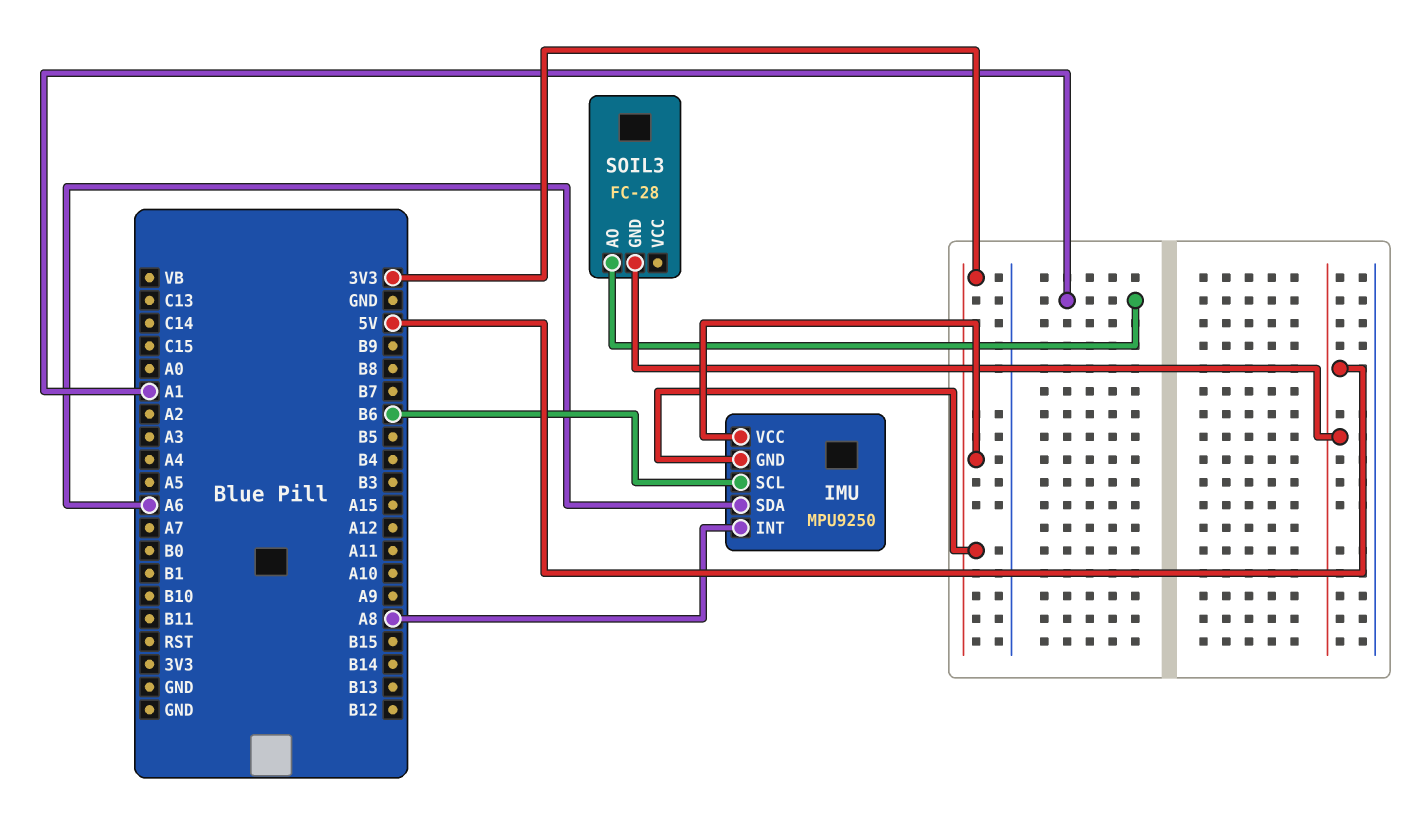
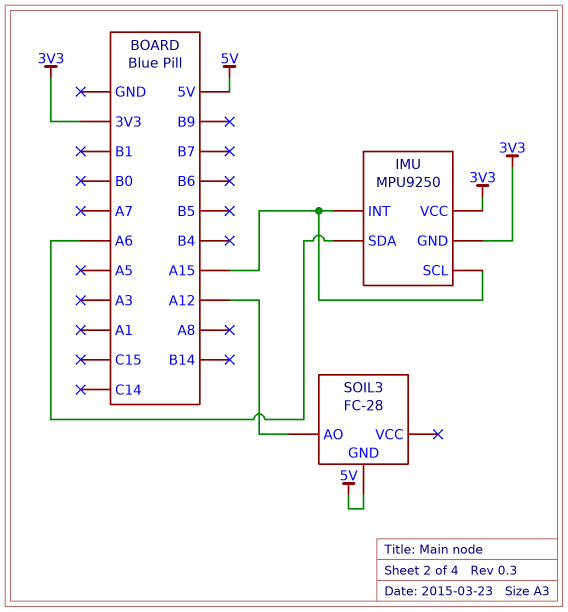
IMU pin INT: A8 -> A15
IMU pin SCL: B6 -> A15
SOIL3 pin AO: A1 -> A12

